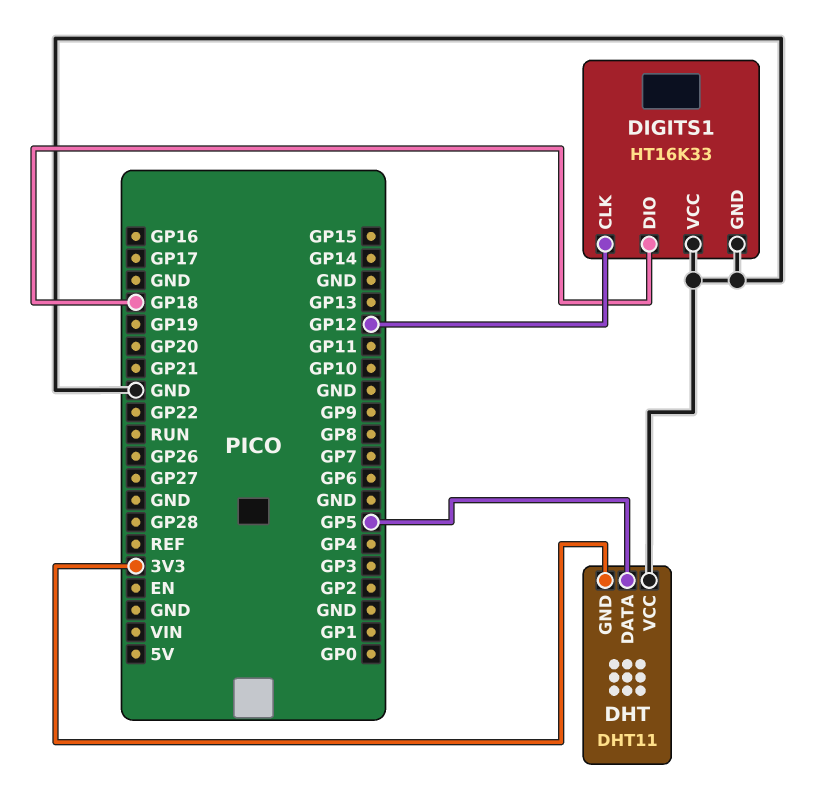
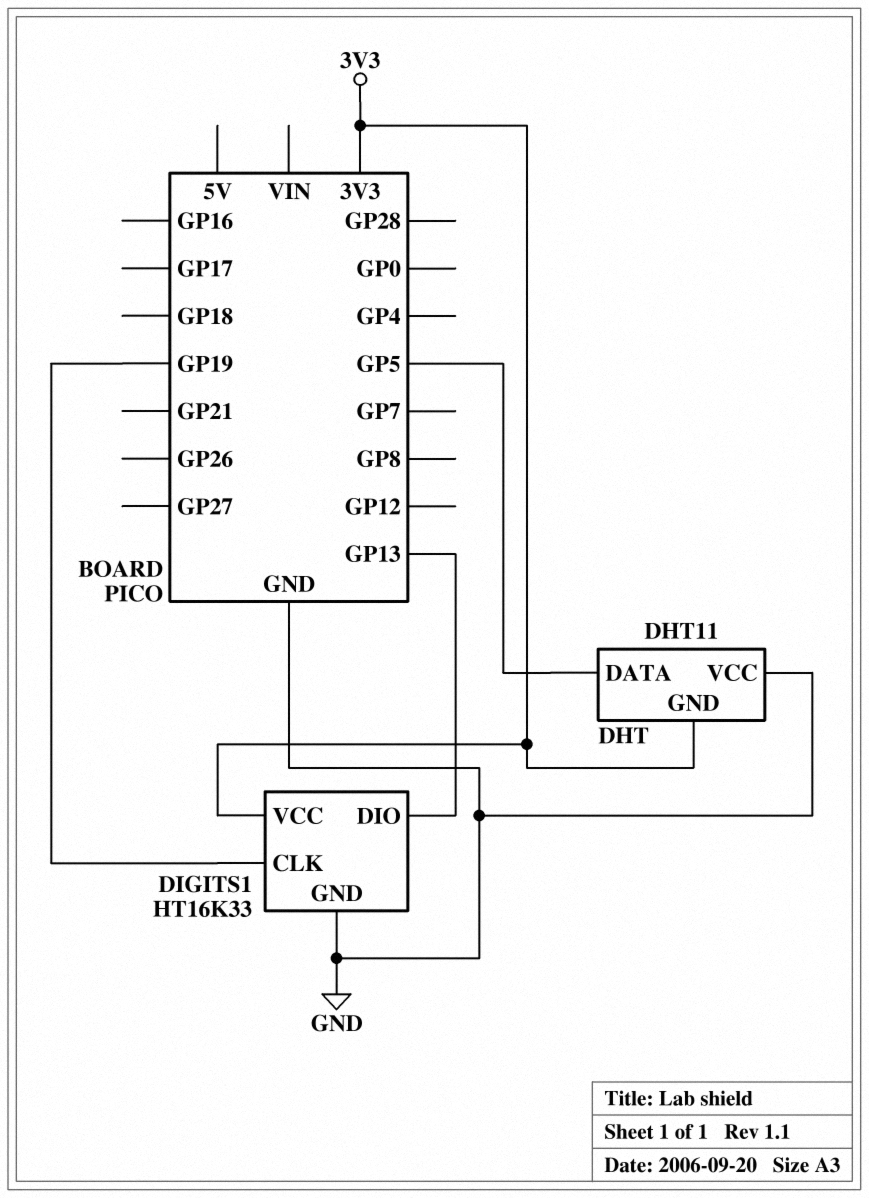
DIGITS1 pin CLK: GP12 -> GP19
DIGITS1 pin DIO: GP18 -> GP13
DIGITS1 pin VCC: GND -> 3V3

